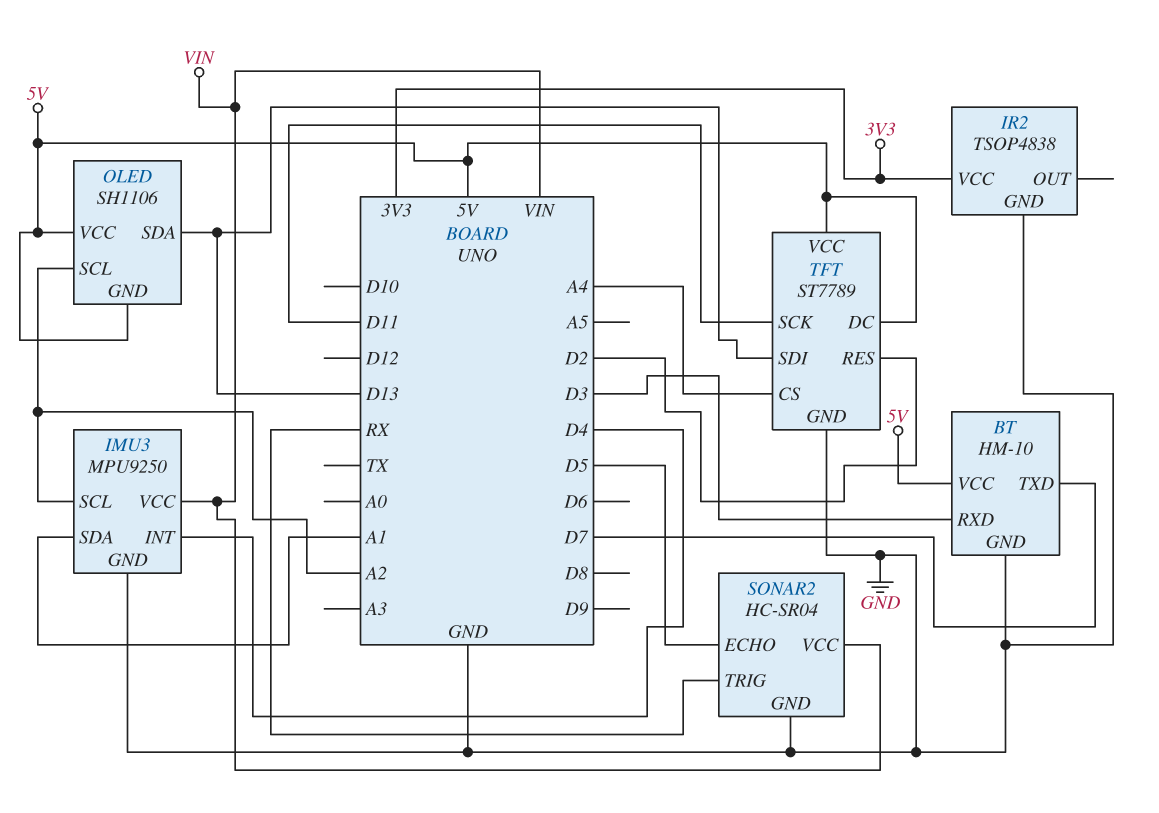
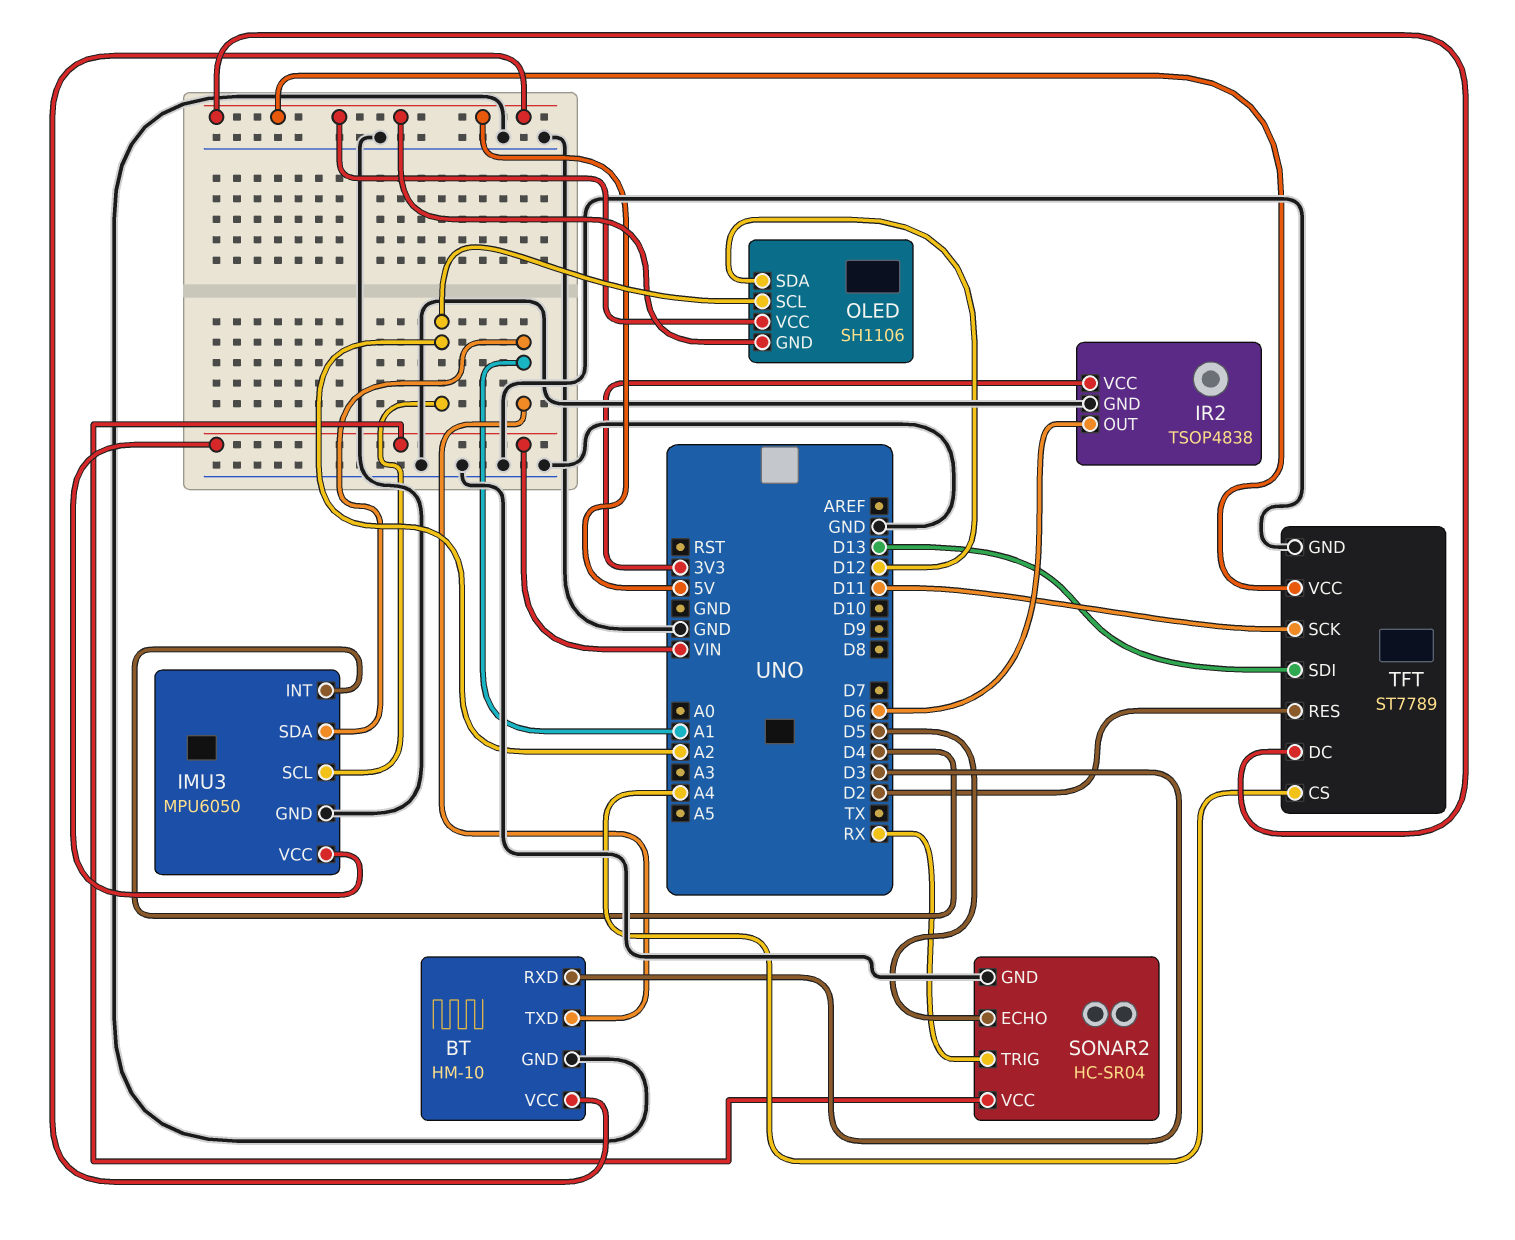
BT pin TXD: D7 -> A1
IMU3: MPU9250 -> MPU6050
IR2 pin OUT: none -> D6
OLED pin SDA: D13 -> D12

